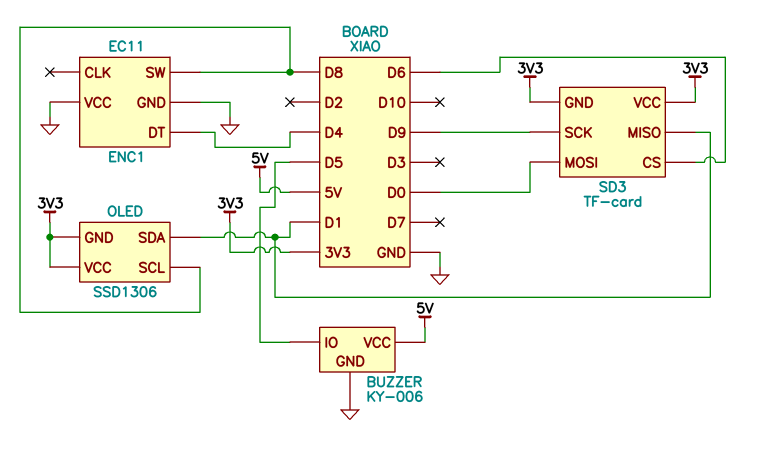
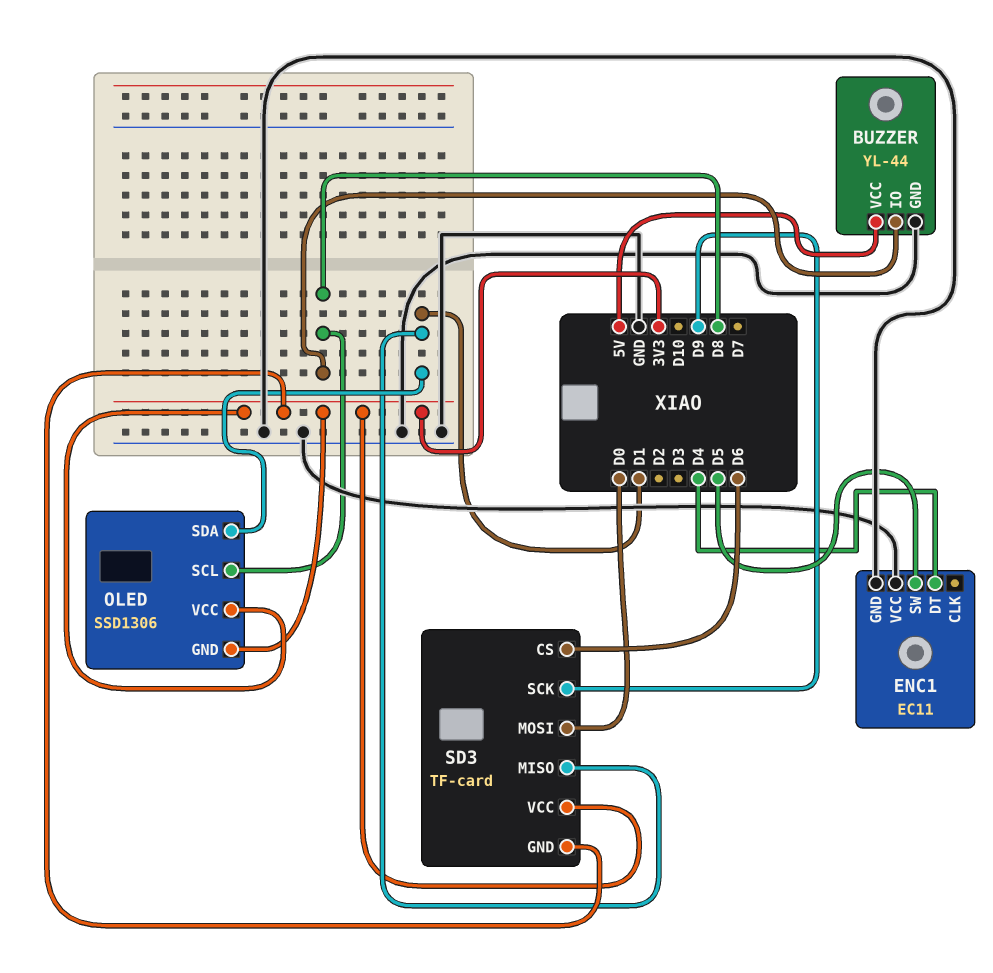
BUZZER: KY-006 -> YL-44
BUZZER pin IO: D5 -> D8
ENC1 pin SW: D8 -> D5

